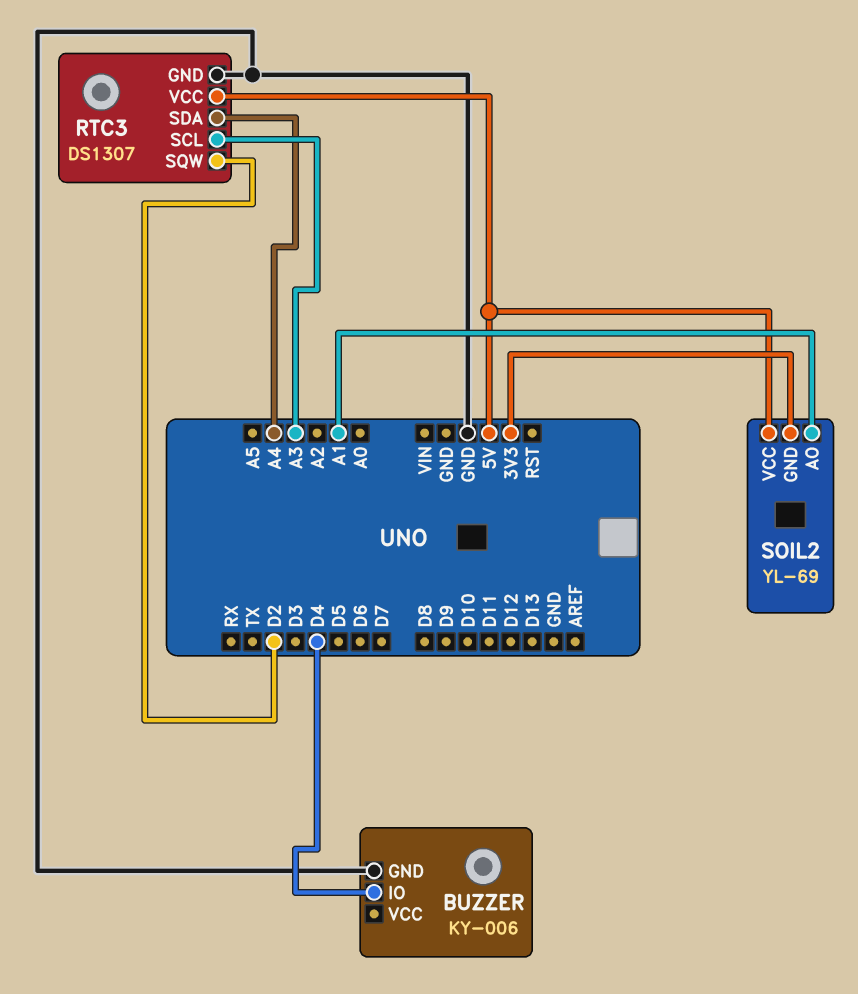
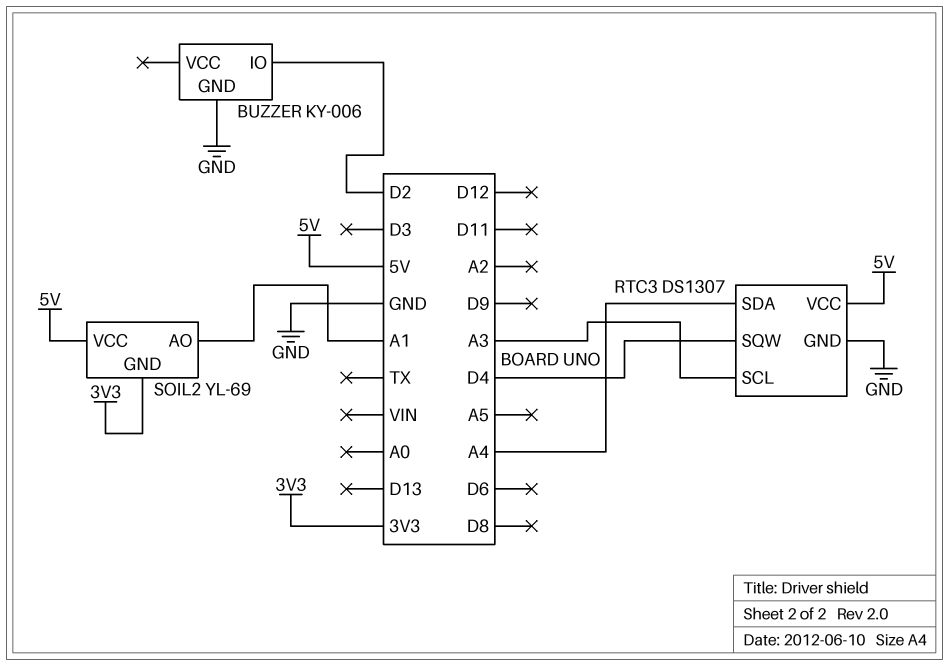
BUZZER pin IO: D4 -> D2
RTC3 pin SQW: D2 -> D4

